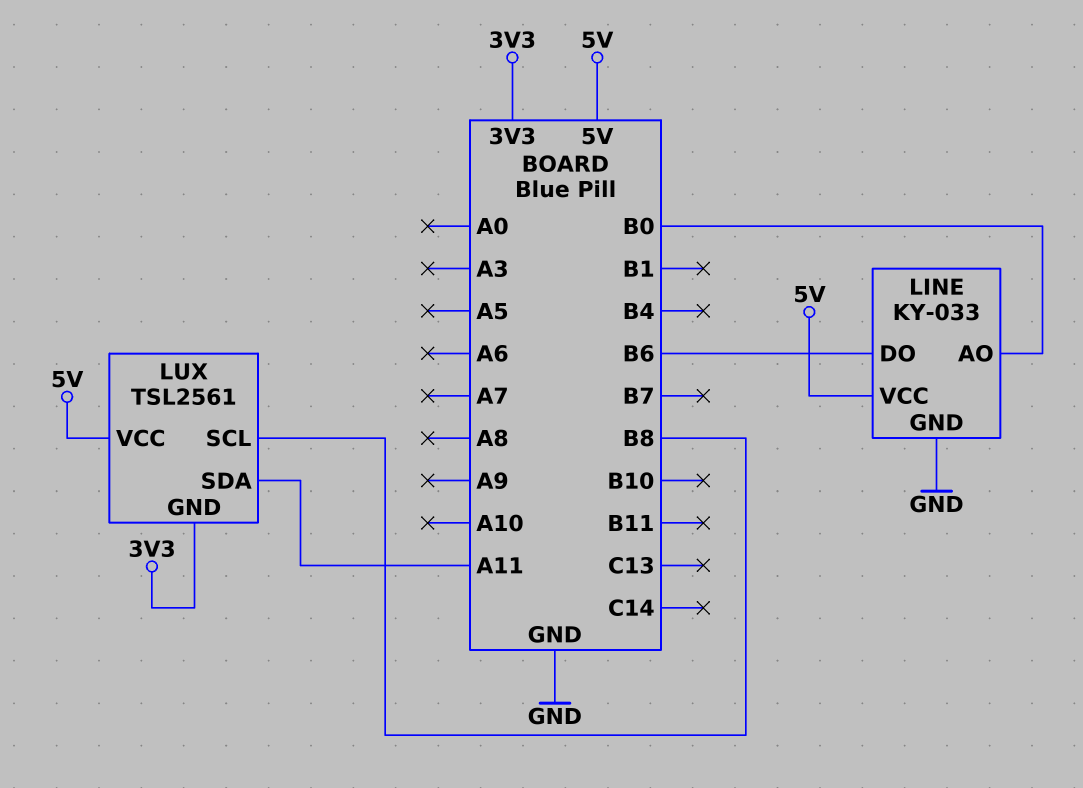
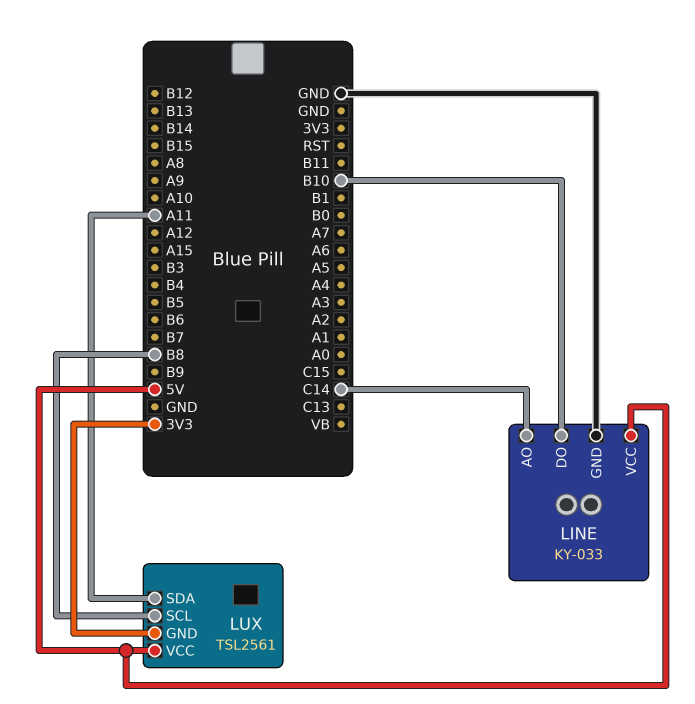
LINE pin AO: B0 -> C14
LINE pin DO: B6 -> B10

